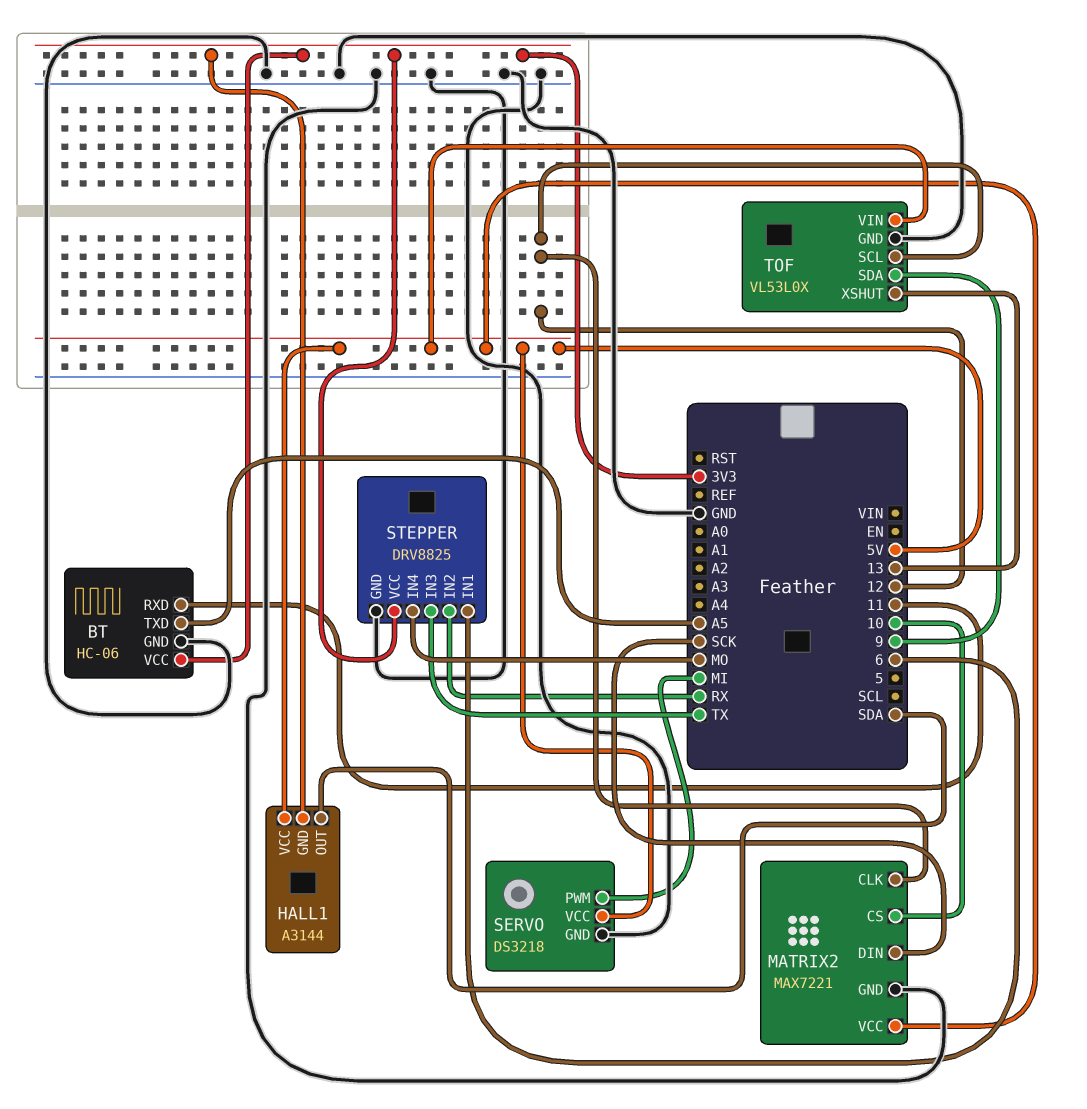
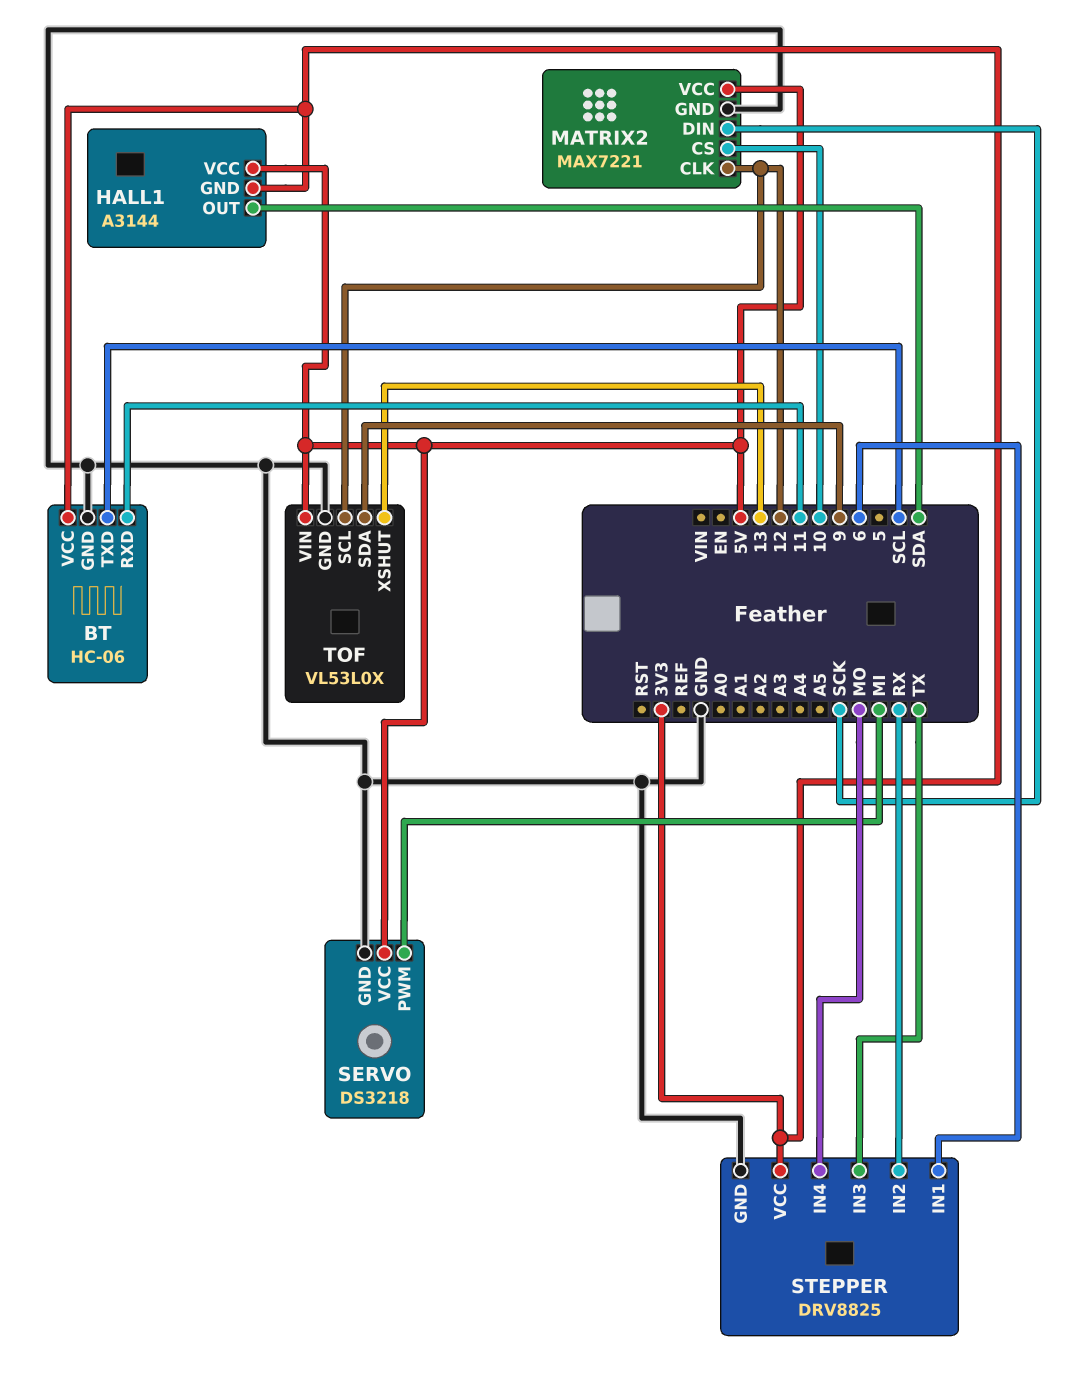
BT pin TXD: A5 -> SCL

